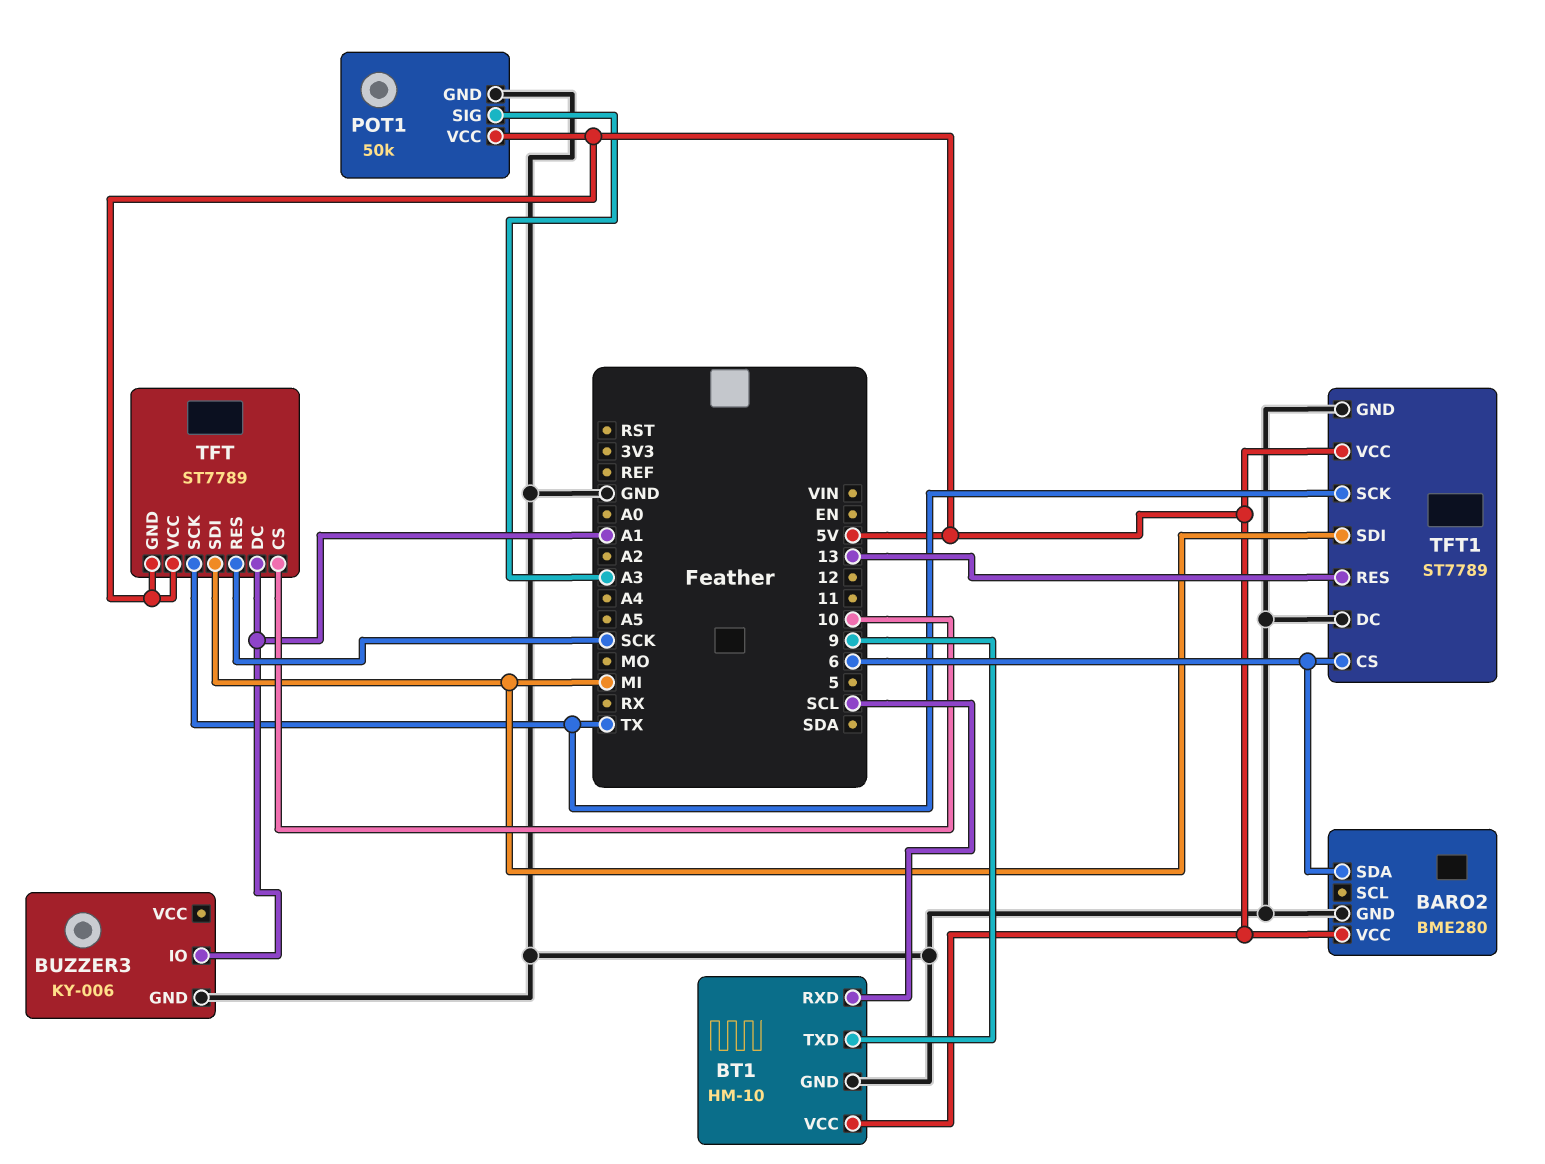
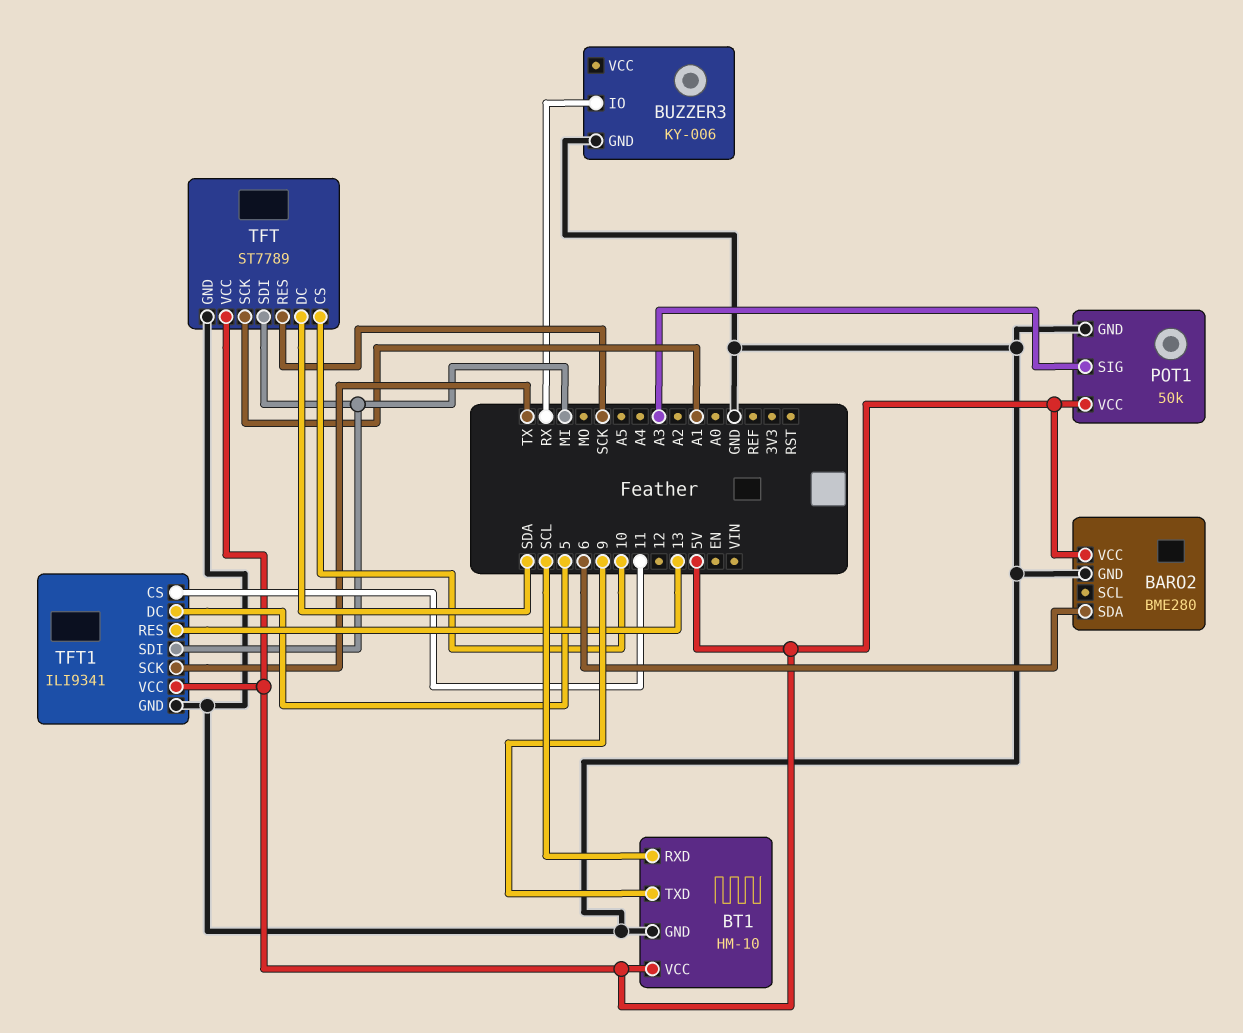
BUZZER3 pin IO: A1 -> RX
TFT pin DC: A1 -> SDA
TFT pin GND: 5V -> GND
TFT pin SCK: TX -> A1
TFT1: ST7789 -> ILI9341
TFT1 pin CS: 6 -> 11
TFT1 pin DC: GND -> 5

